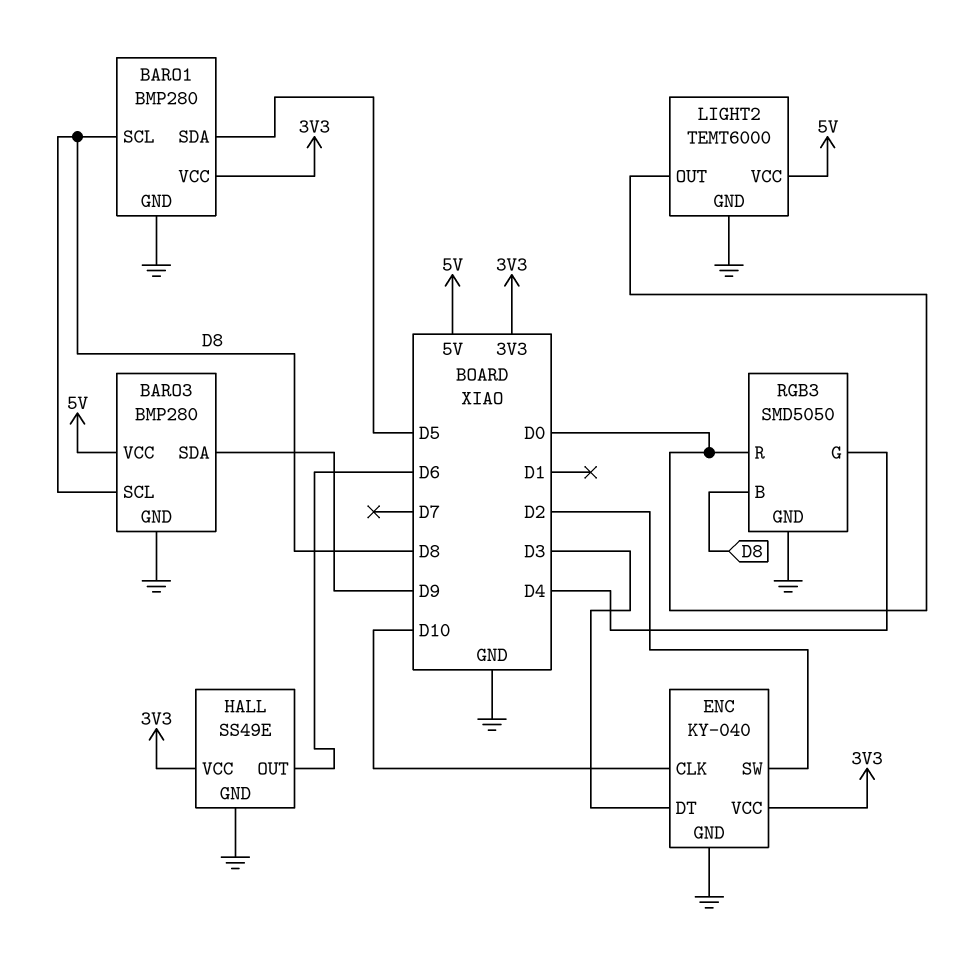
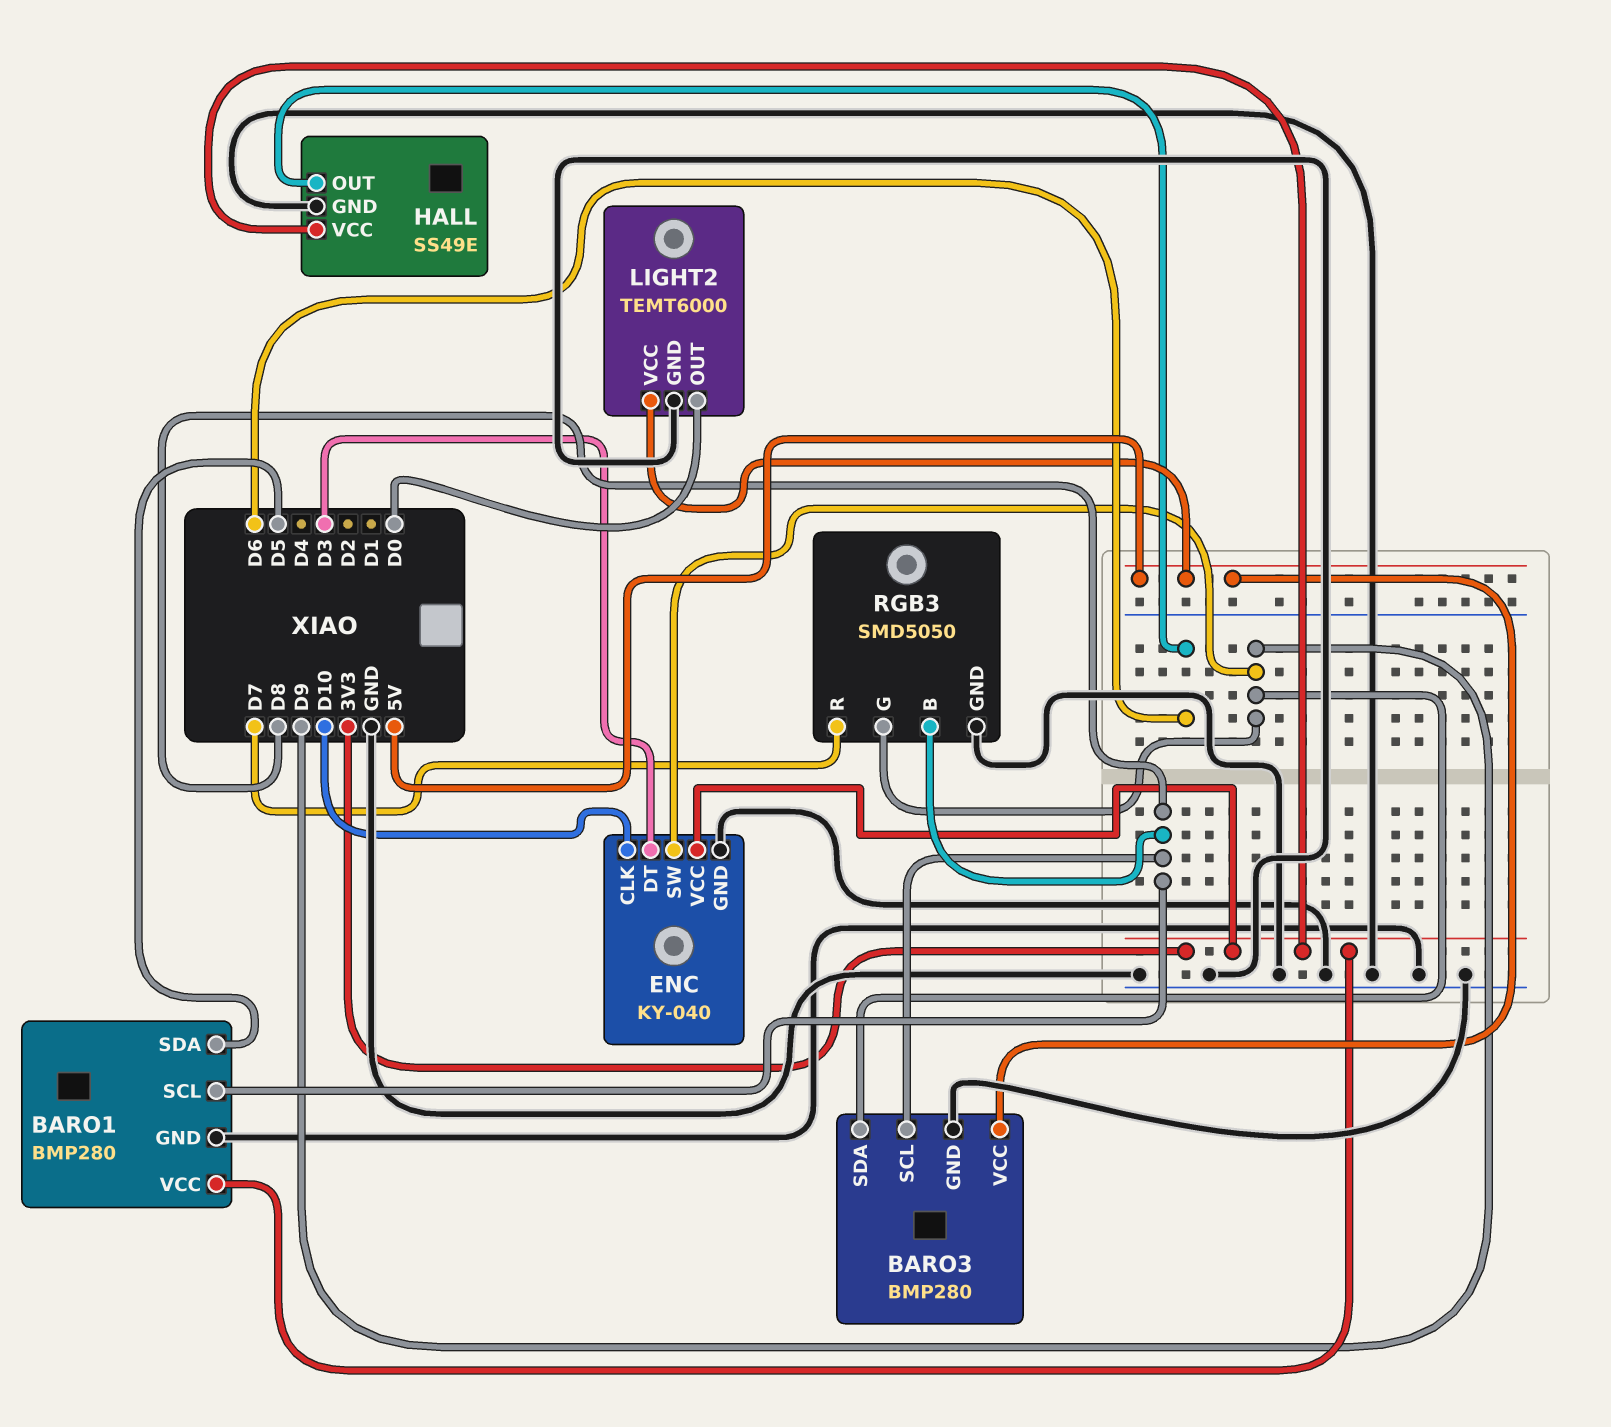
ENC pin SW: D2 -> D9
RGB3 pin G: D4 -> D9
RGB3 pin R: D0 -> D7

